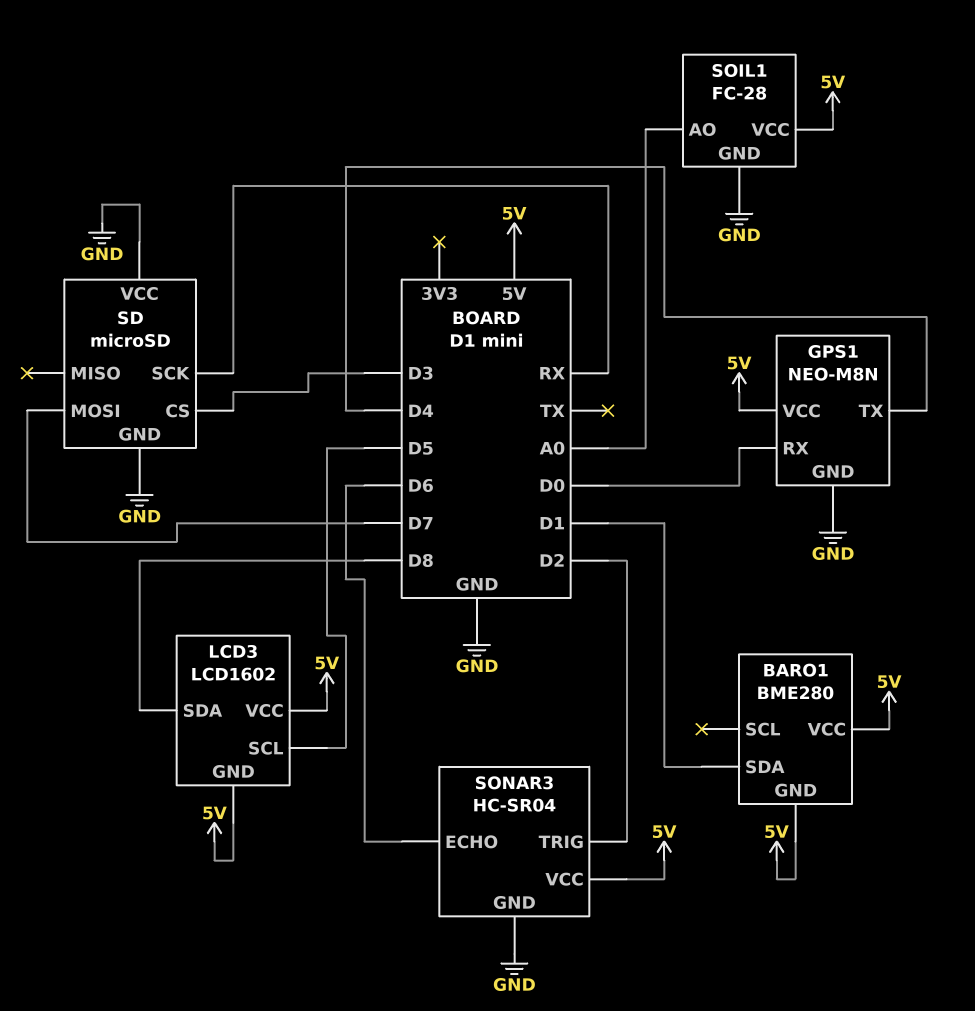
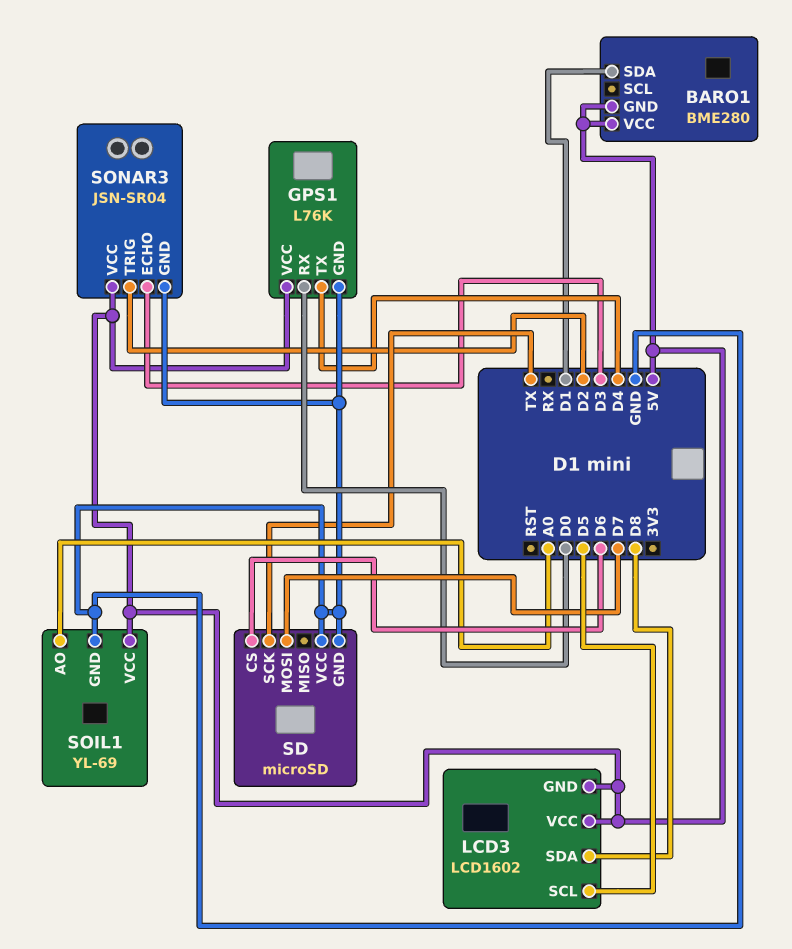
GPS1: NEO-M8N -> L76K
SD pin CS: D3 -> D6
SD pin SCK: RX -> TX
SOIL1: FC-28 -> YL-69
SONAR3: HC-SR04 -> JSN-SR04
SONAR3 pin ECHO: D6 -> D3

